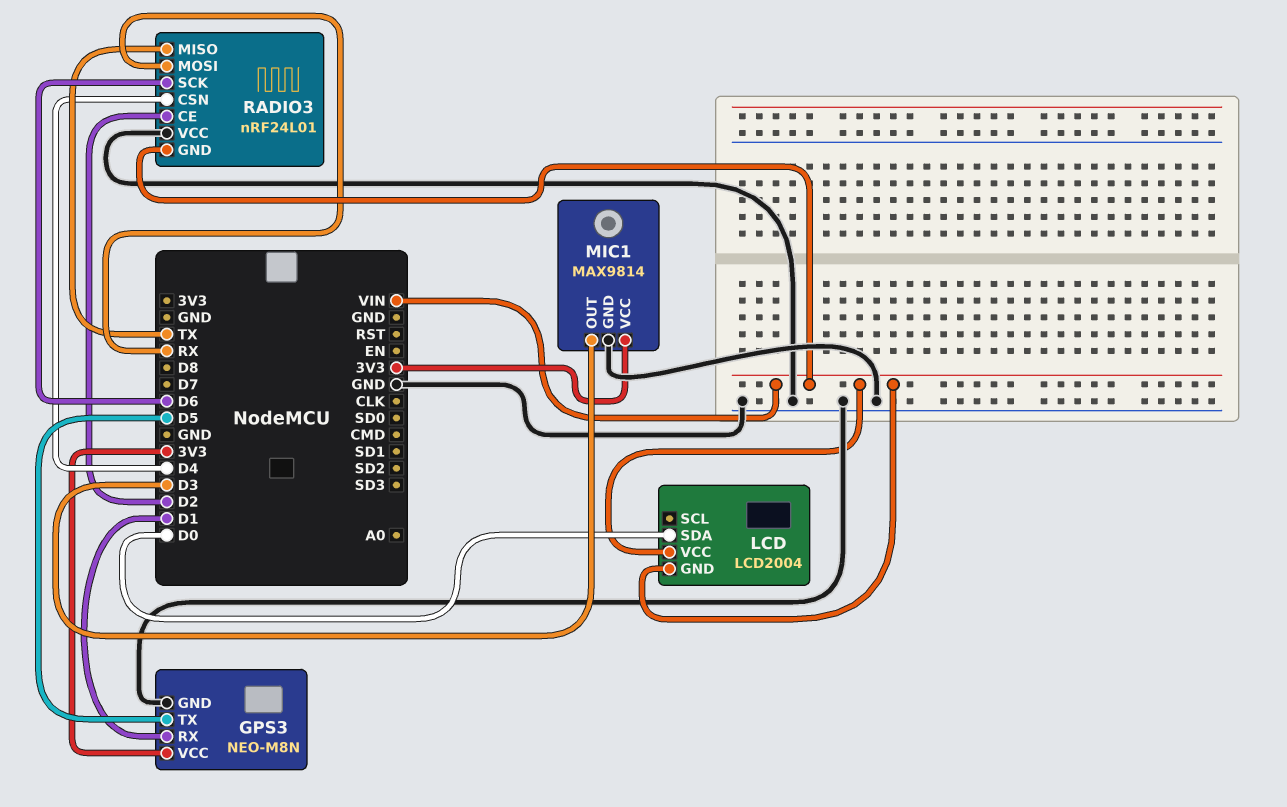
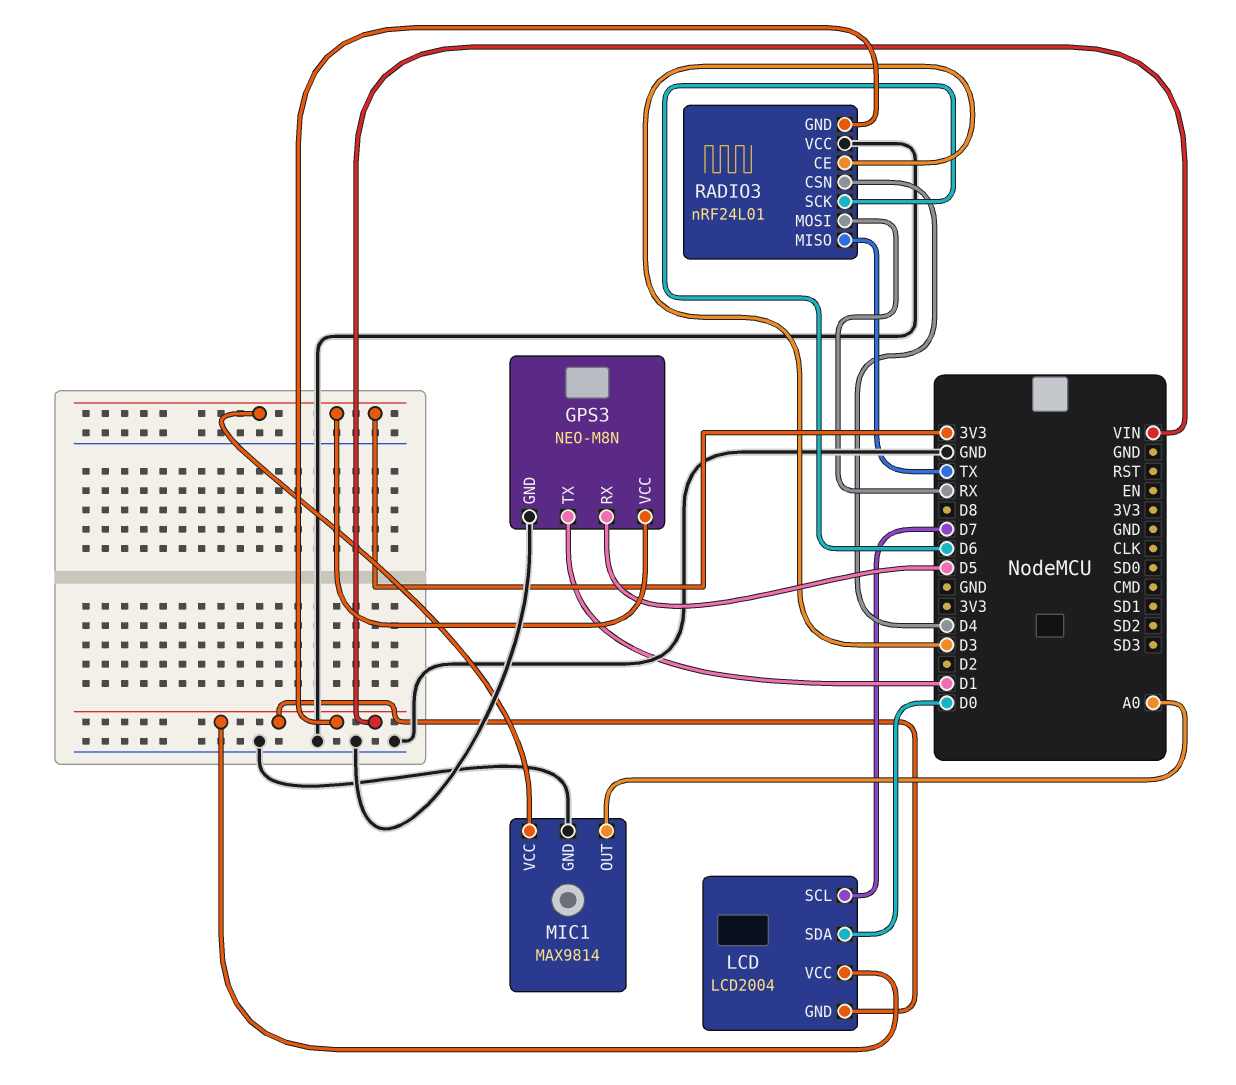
GPS3 pin RX: D1 -> D5
GPS3 pin TX: D5 -> D1
LCD pin SCL: none -> D7
MIC1 pin OUT: D3 -> A0
RADIO3 pin CE: D2 -> D3

